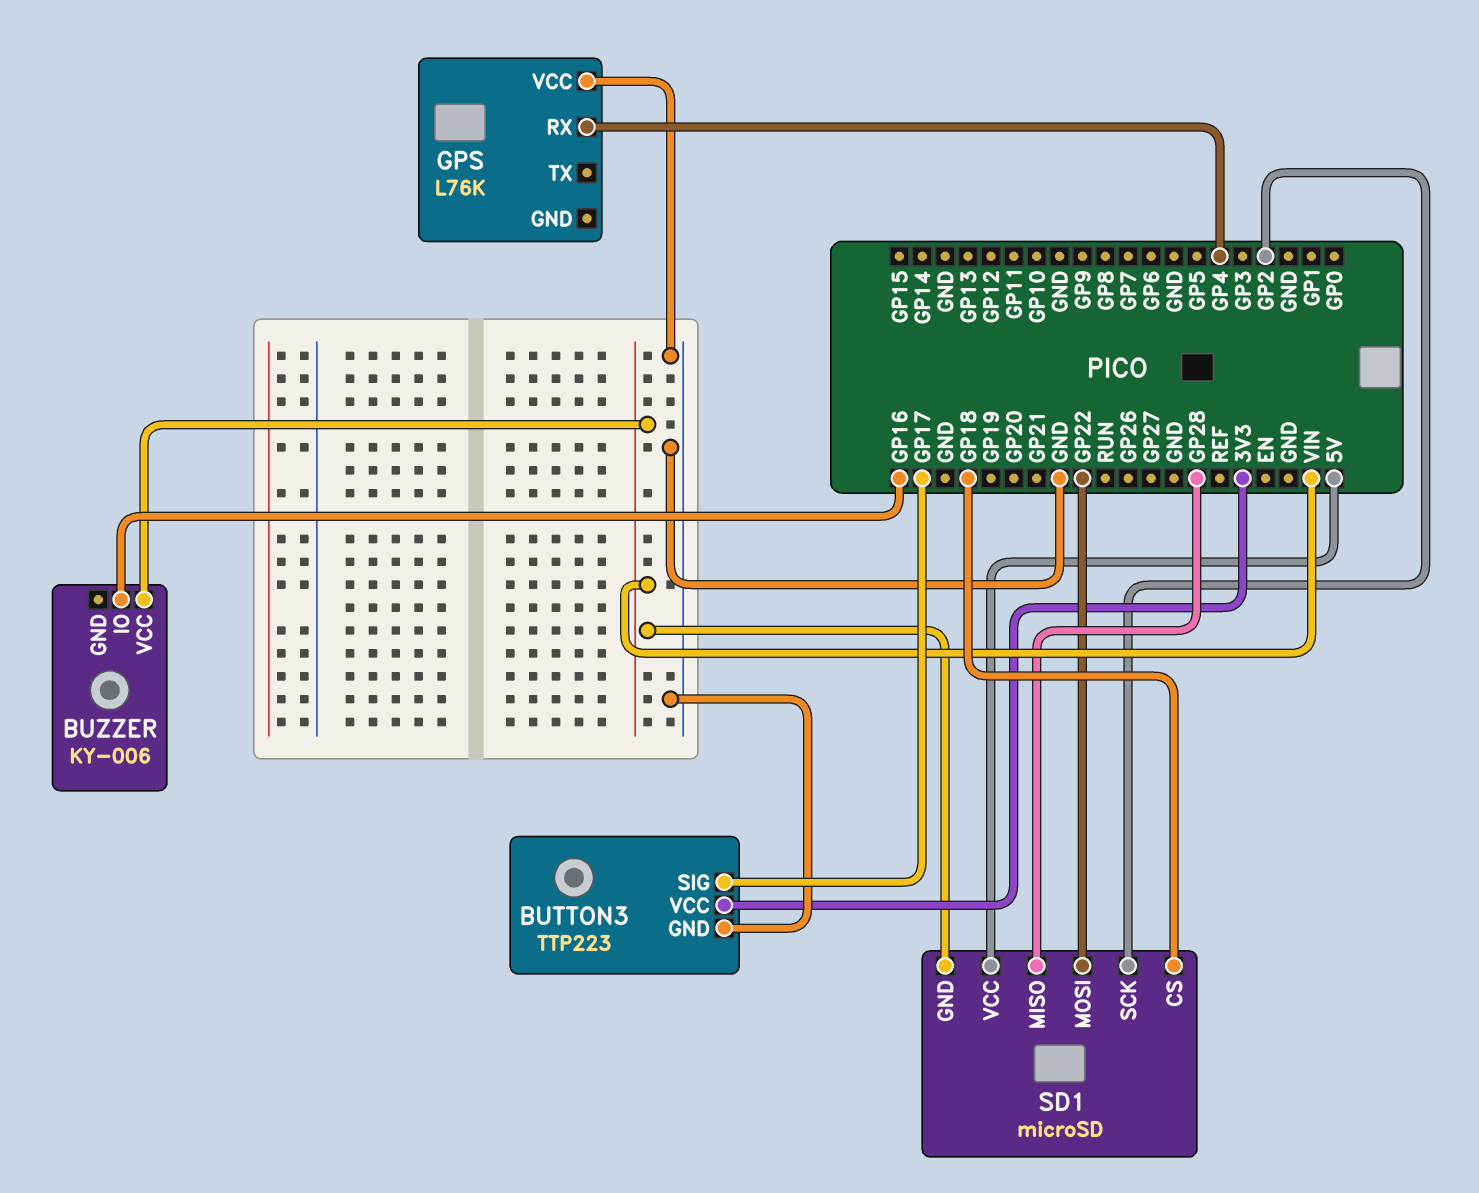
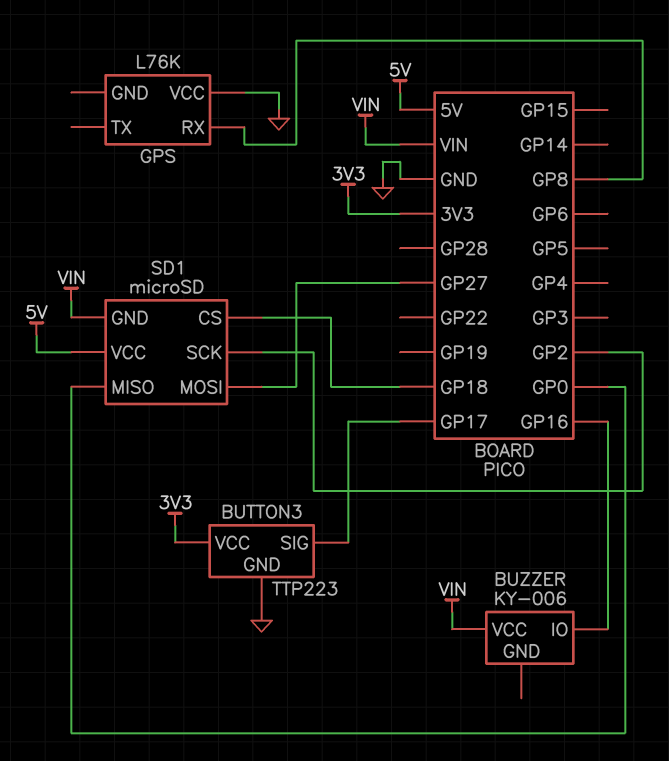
GPS pin RX: GP4 -> GP8
SD1 pin MISO: GP28 -> GP0
SD1 pin MOSI: GP22 -> GP27

